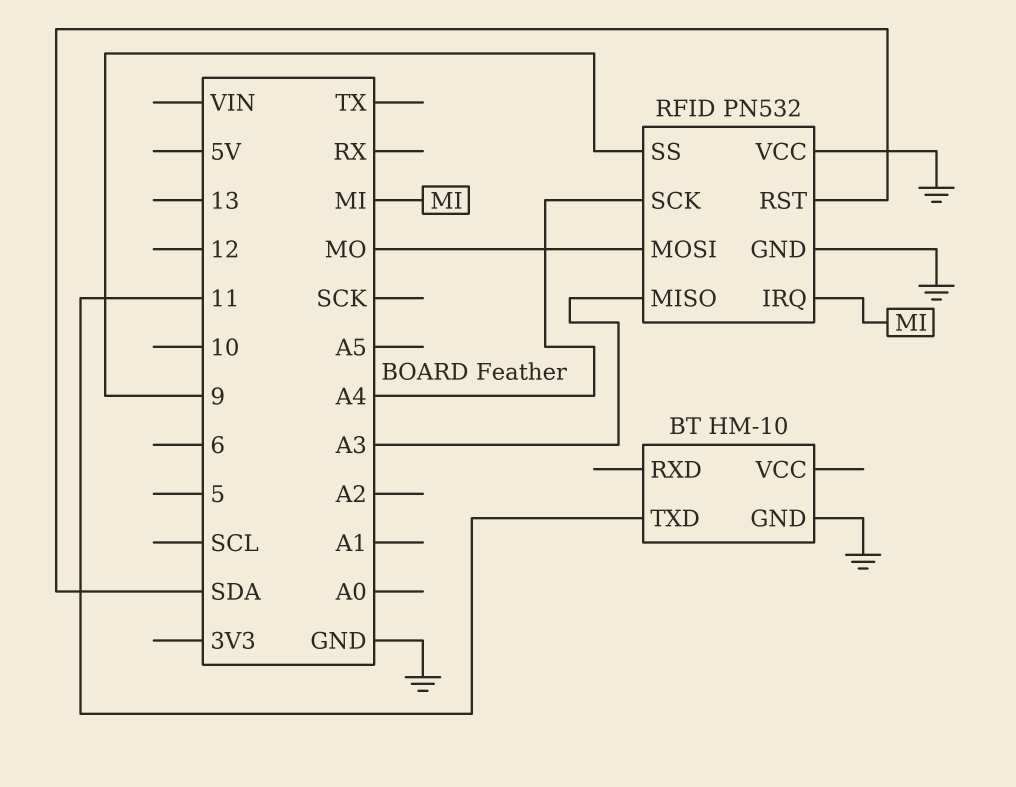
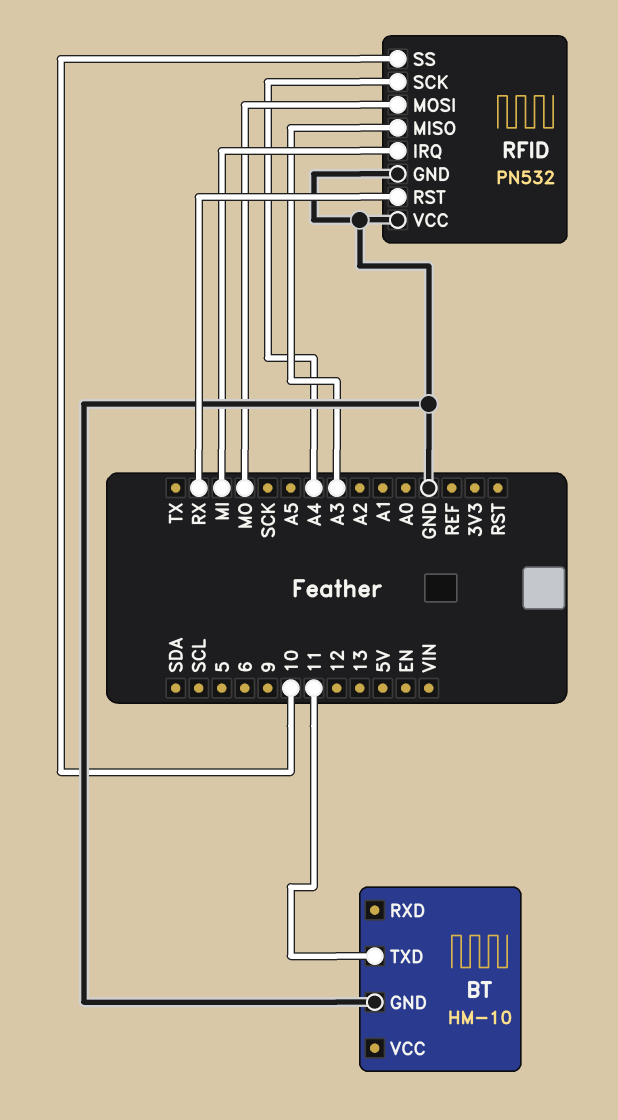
RFID pin RST: SDA -> RX
RFID pin SS: 9 -> 10

